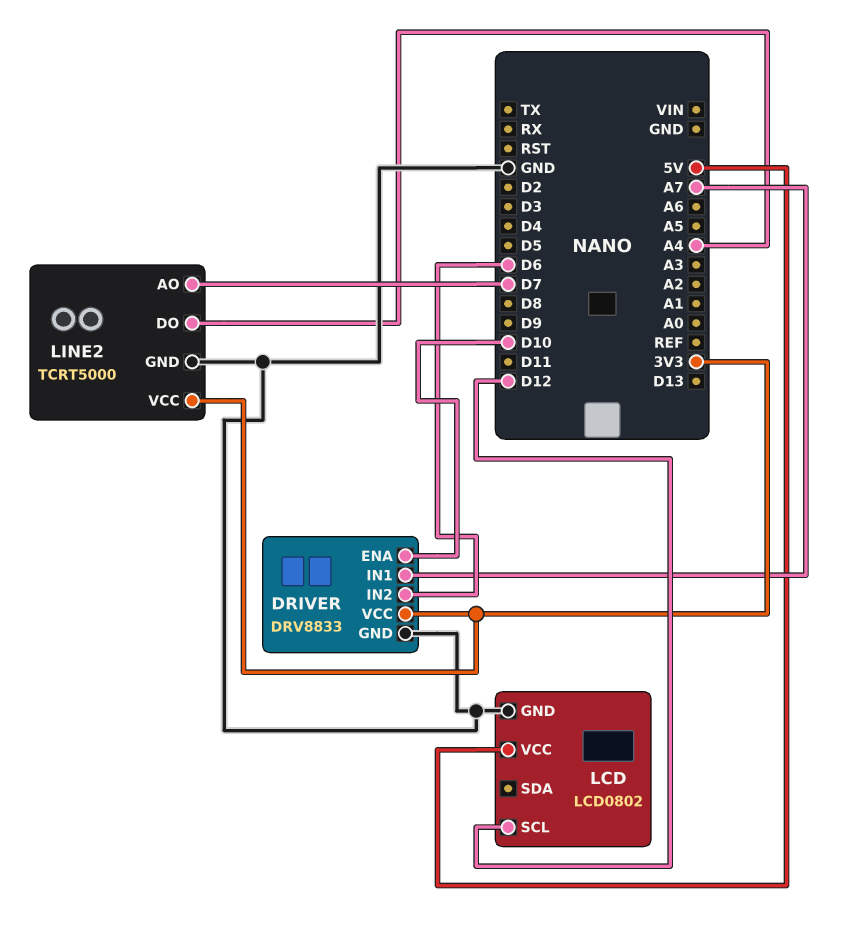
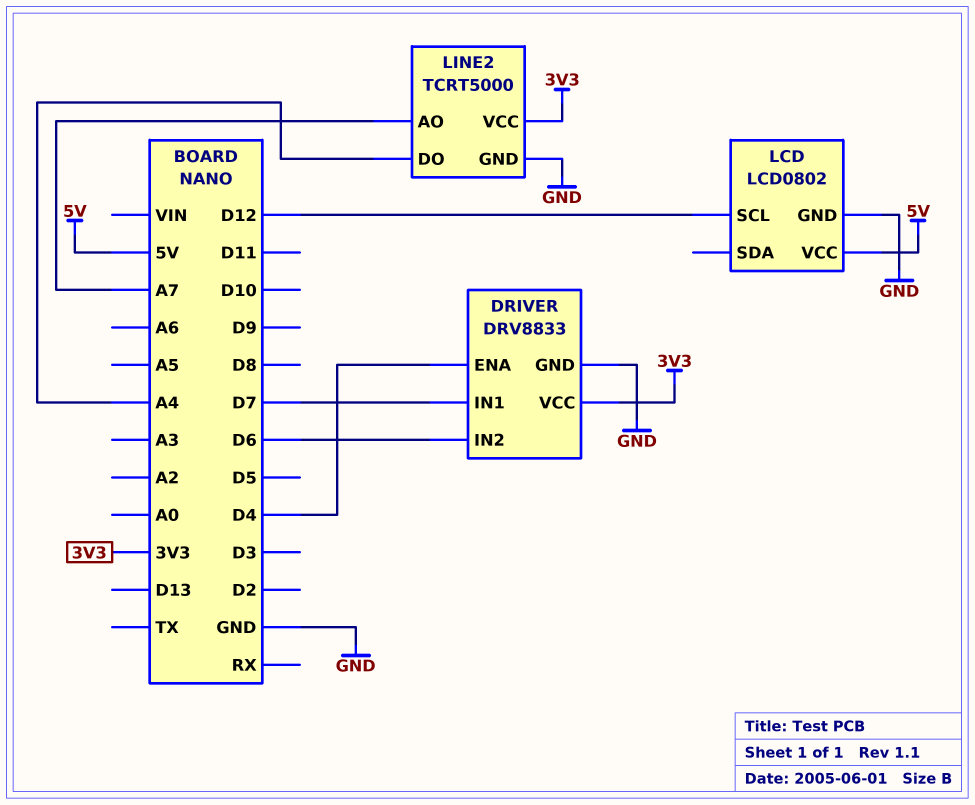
DRIVER pin ENA: D10 -> D4
DRIVER pin IN1: A7 -> D7
LINE2 pin AO: D7 -> A7

